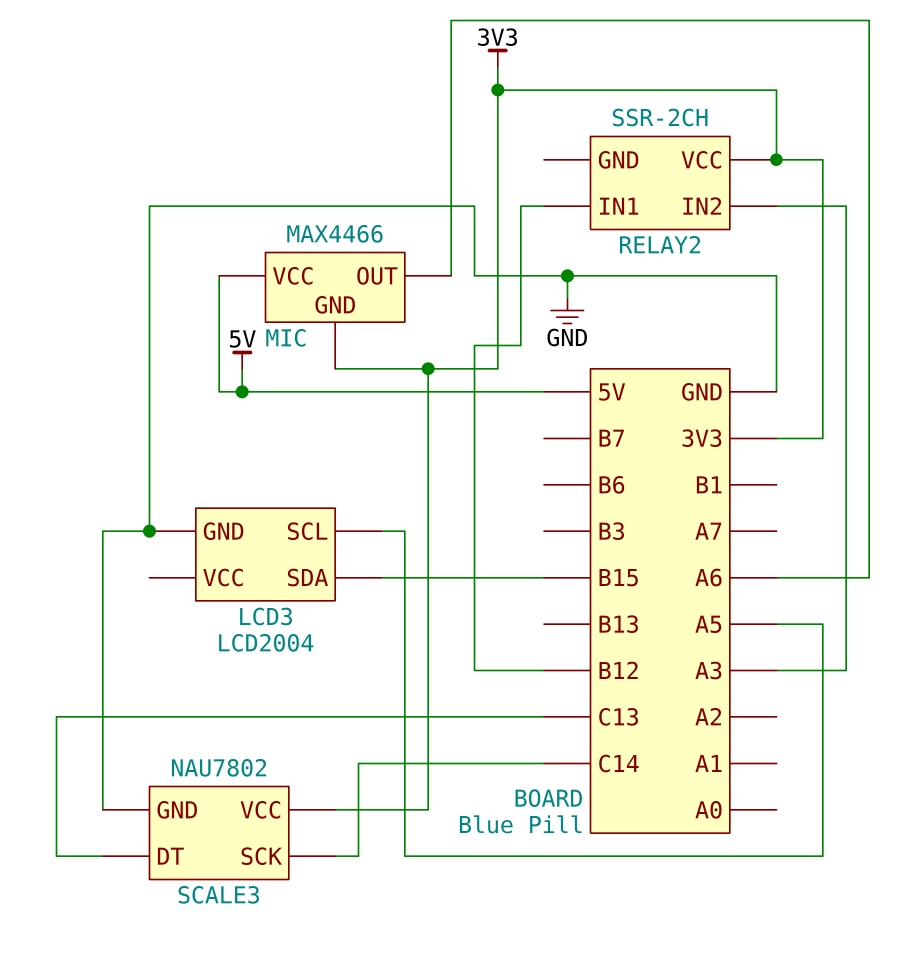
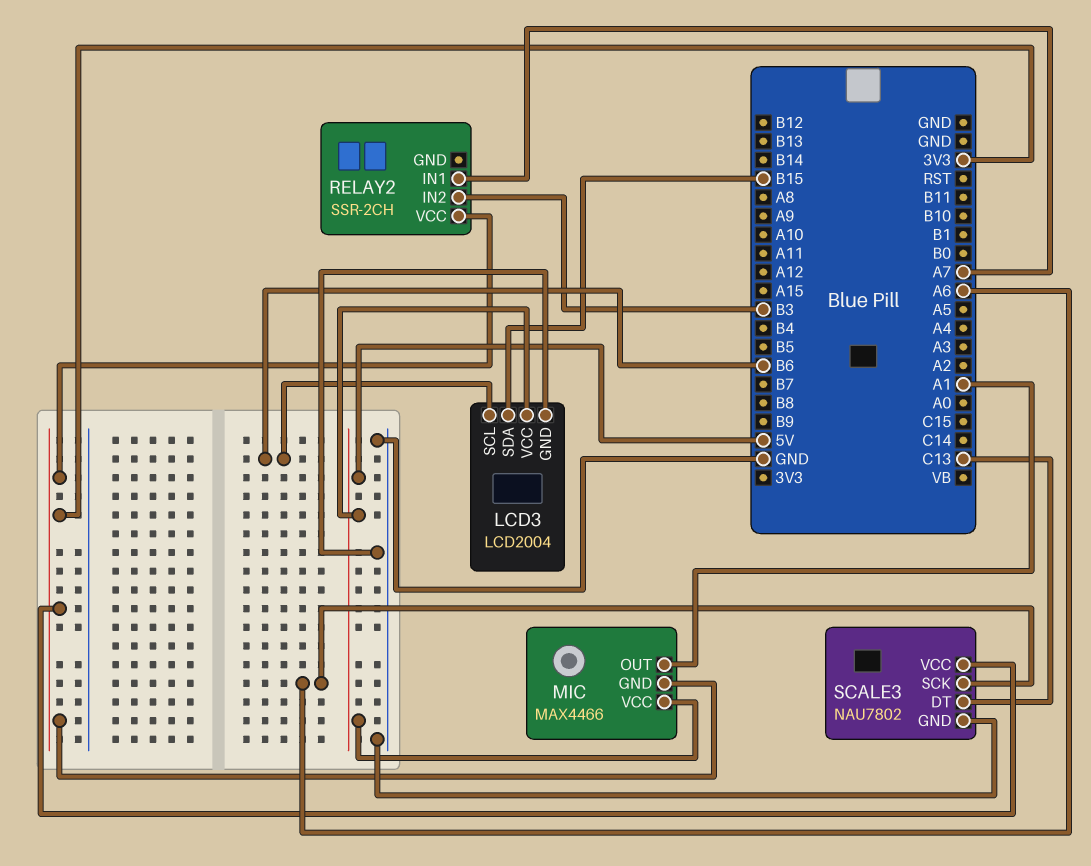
LCD3 pin SCL: A5 -> B6
LCD3 pin VCC: none -> 5V
MIC pin OUT: A6 -> A1
RELAY2 pin IN1: B12 -> A7
RELAY2 pin IN2: A3 -> B3
SCALE3 pin SCK: C14 -> A6

